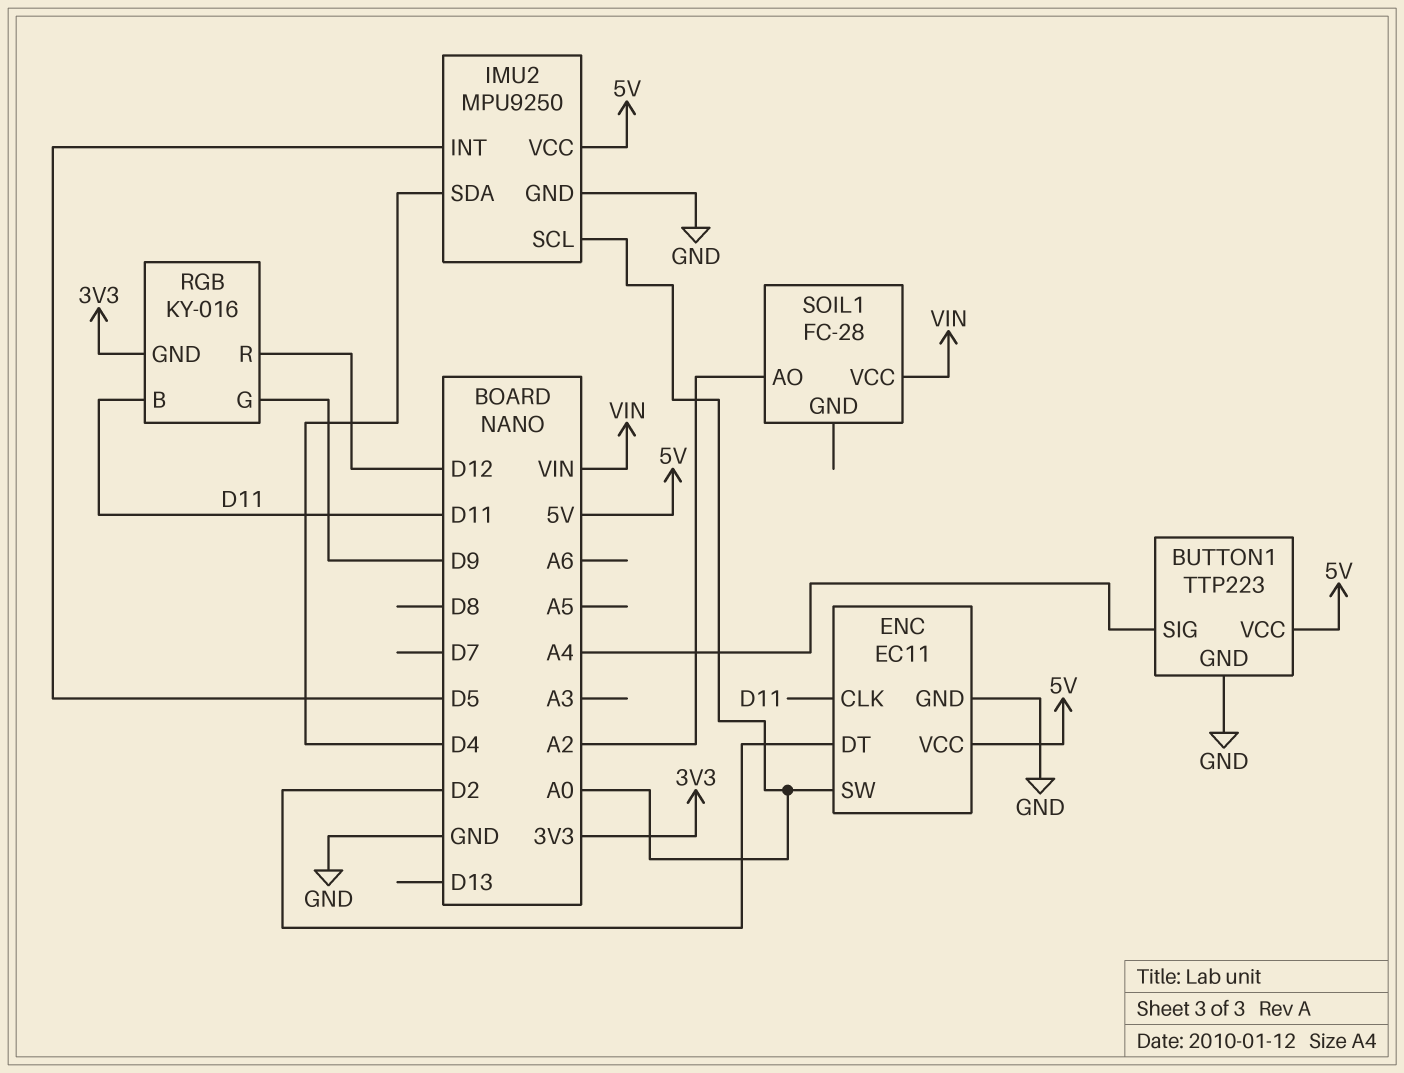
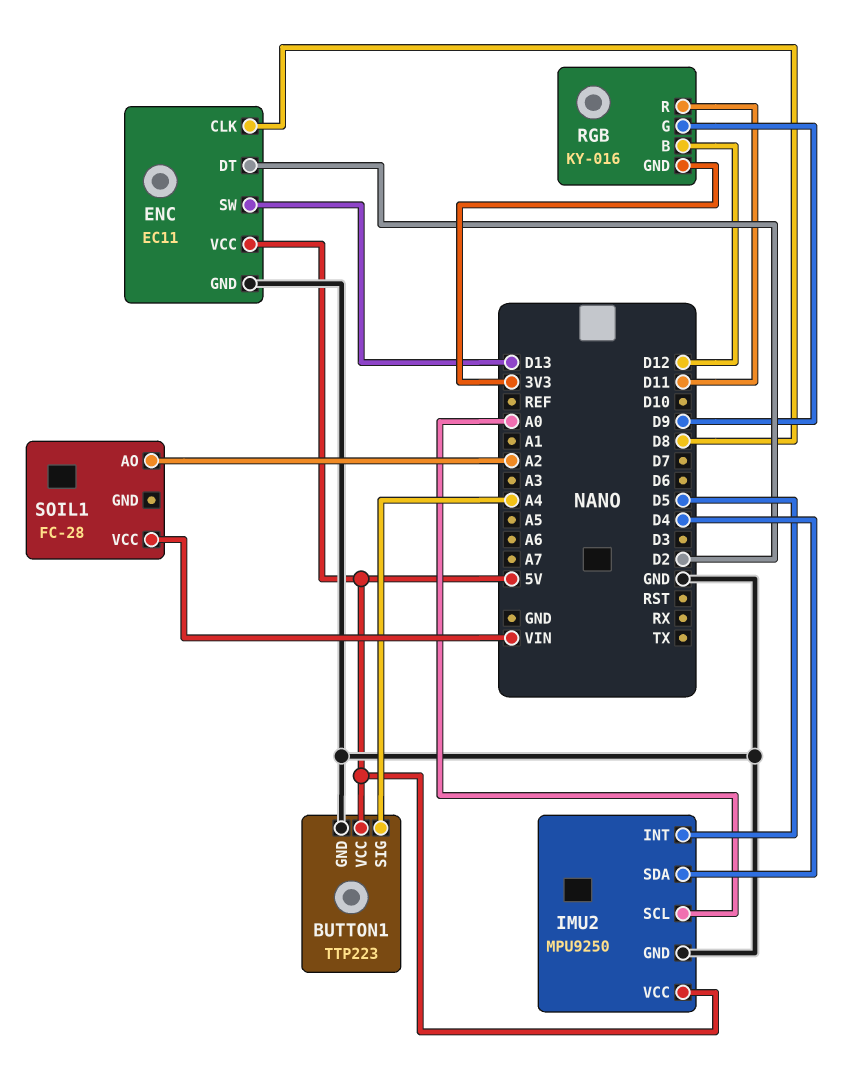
ENC pin CLK: D11 -> D8
ENC pin SW: A0 -> D13
RGB pin B: D11 -> D12
RGB pin R: D12 -> D11

